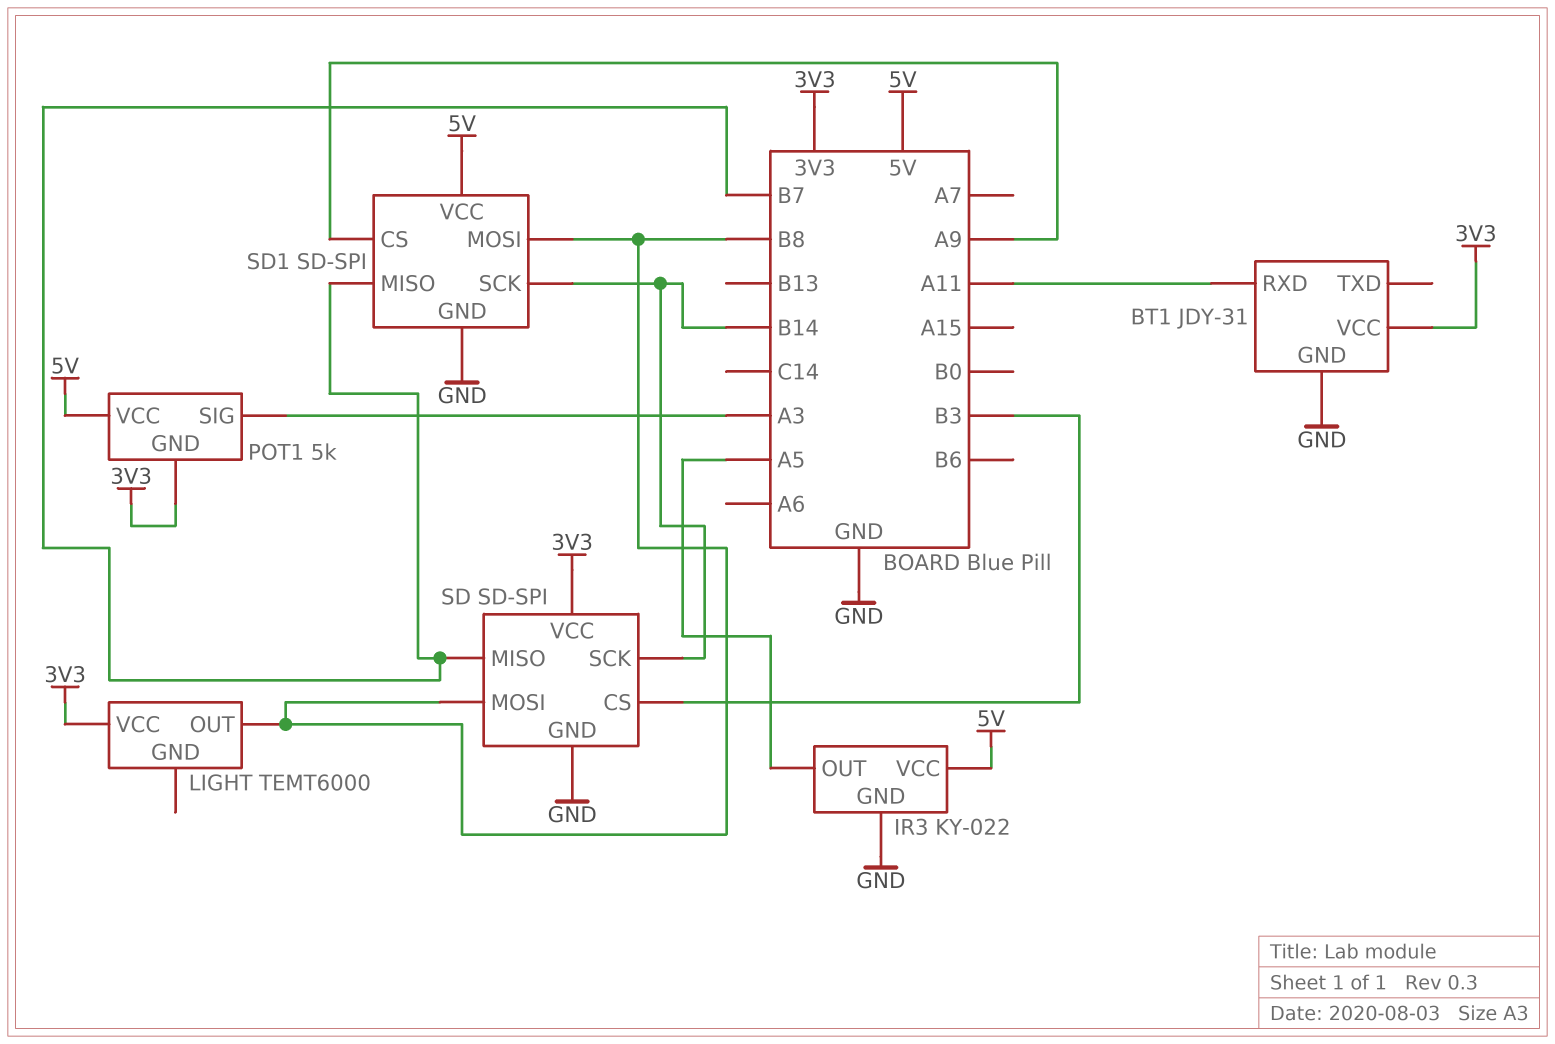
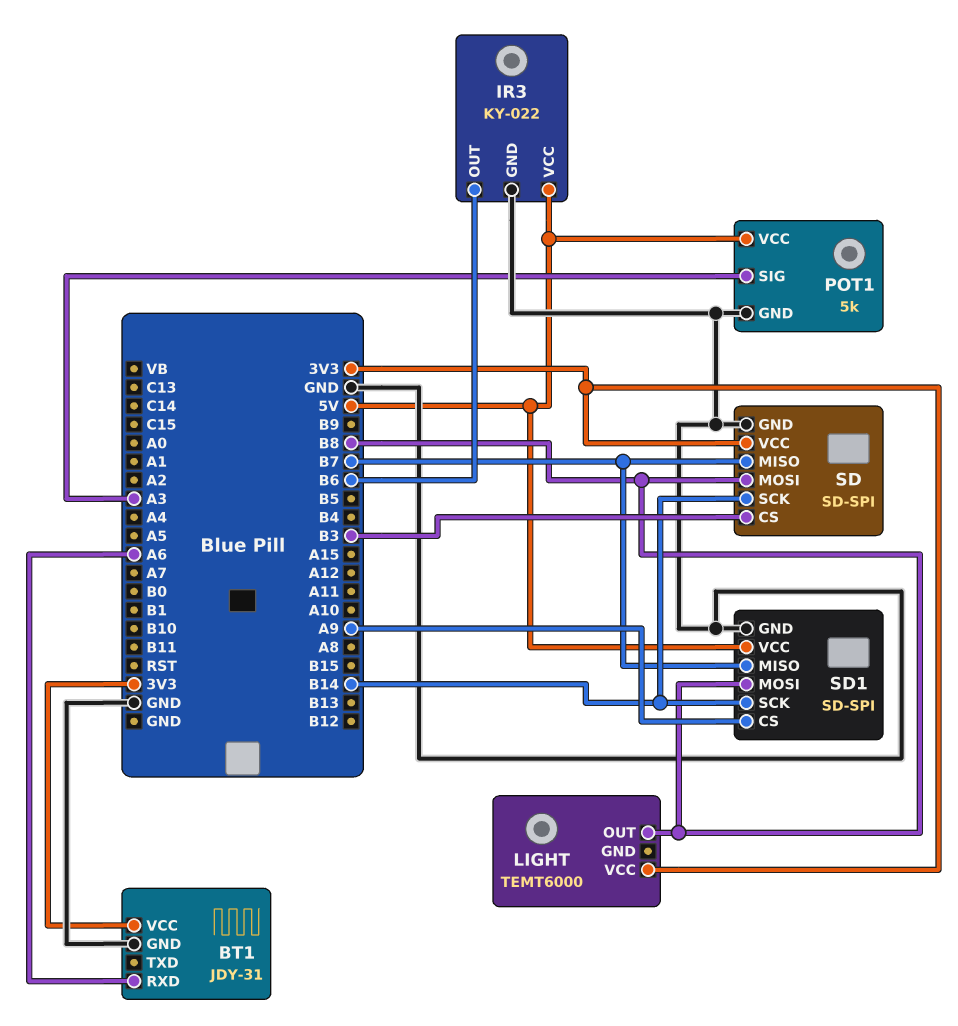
BT1 pin RXD: A11 -> A6
IR3 pin OUT: A5 -> B6
POT1 pin GND: 3V3 -> GND

